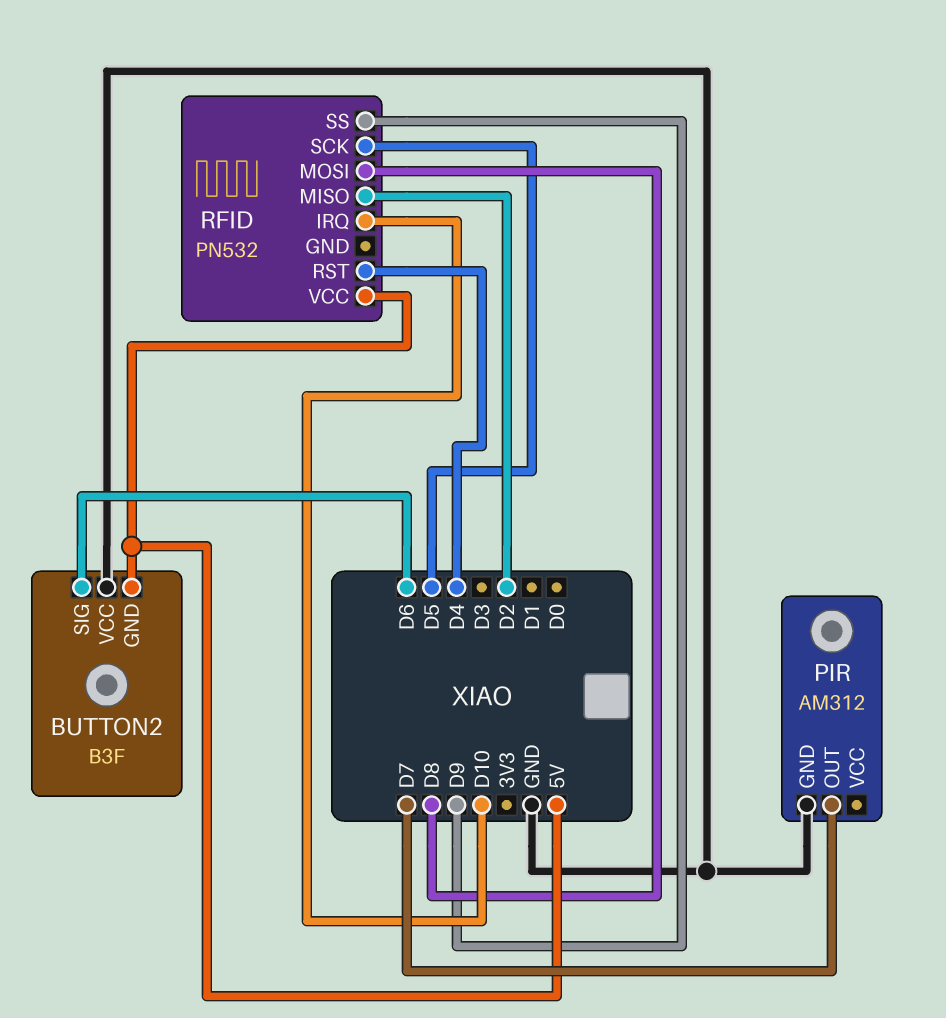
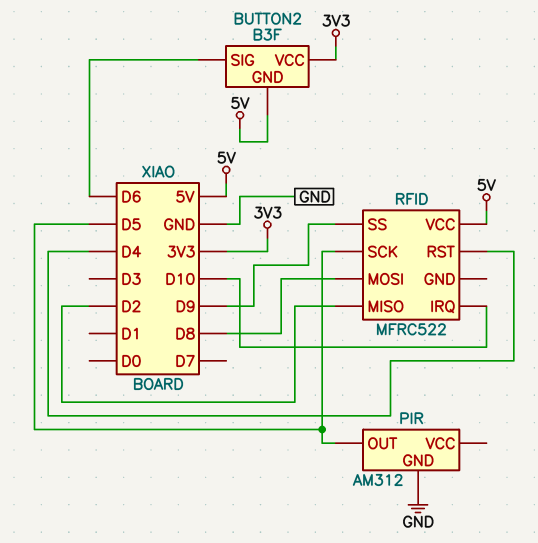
BUTTON2 pin VCC: GND -> 3V3
PIR pin OUT: D7 -> D5
RFID: PN532 -> MFRC522

